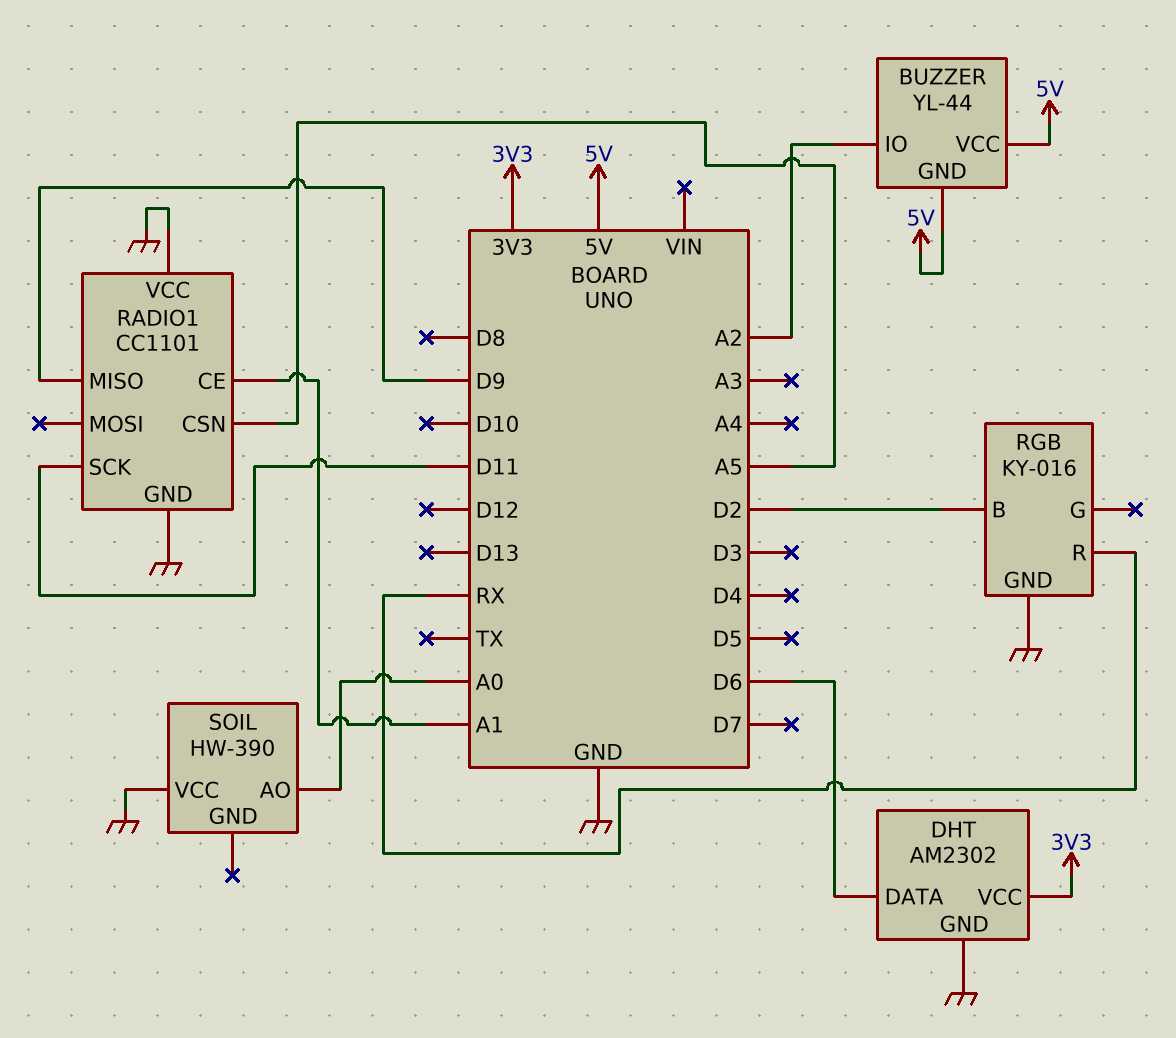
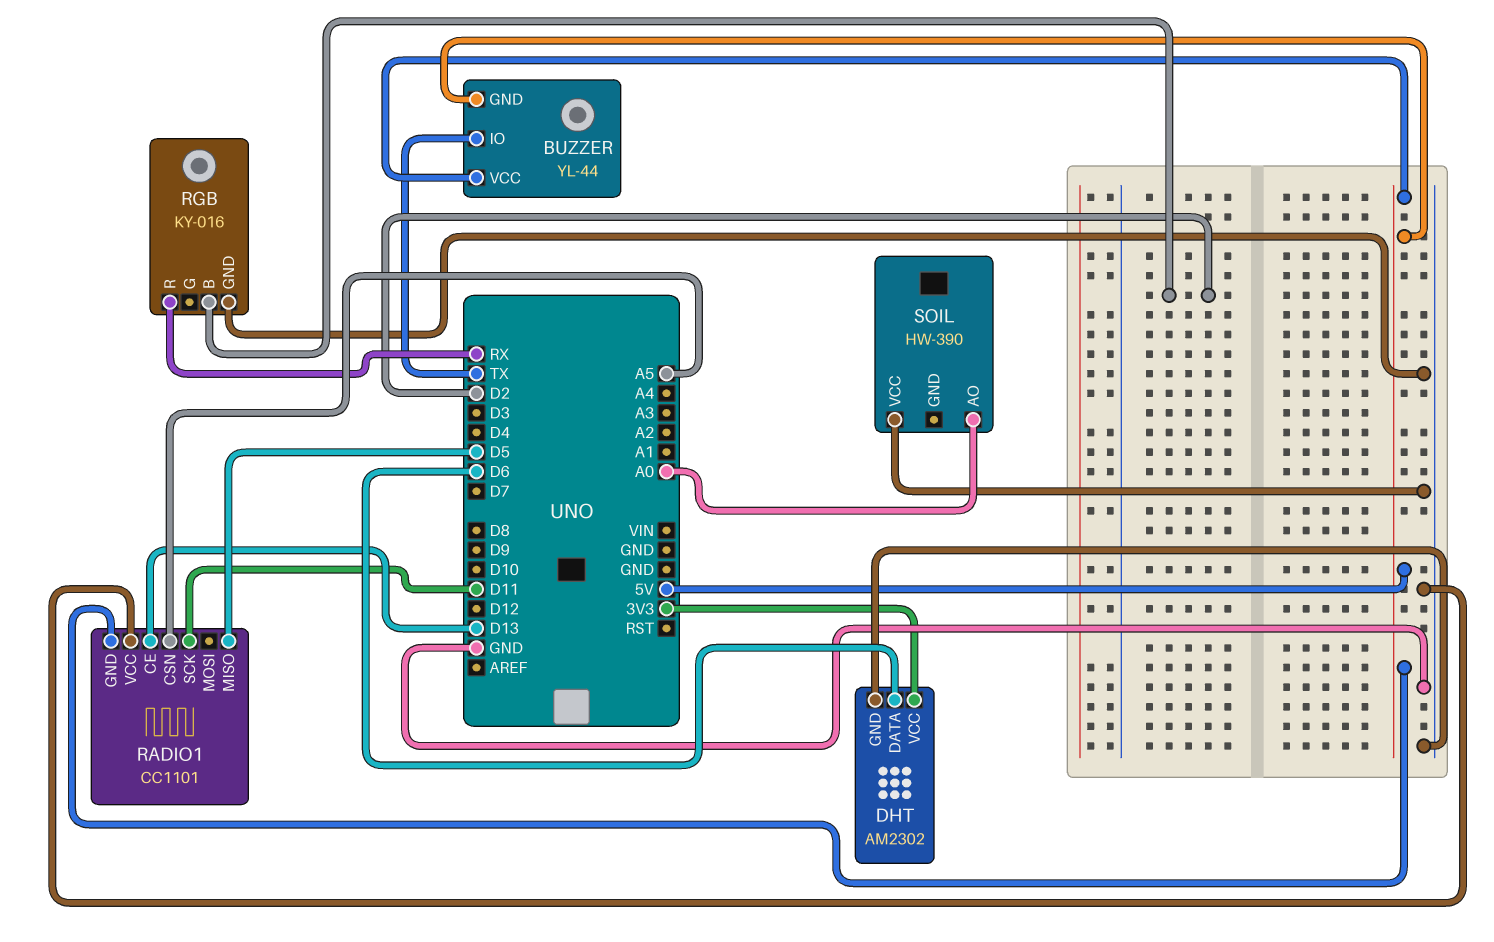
BUZZER pin IO: A2 -> TX
RADIO1 pin CE: A1 -> D13
RADIO1 pin GND: GND -> 5V
RADIO1 pin MISO: D9 -> D5

